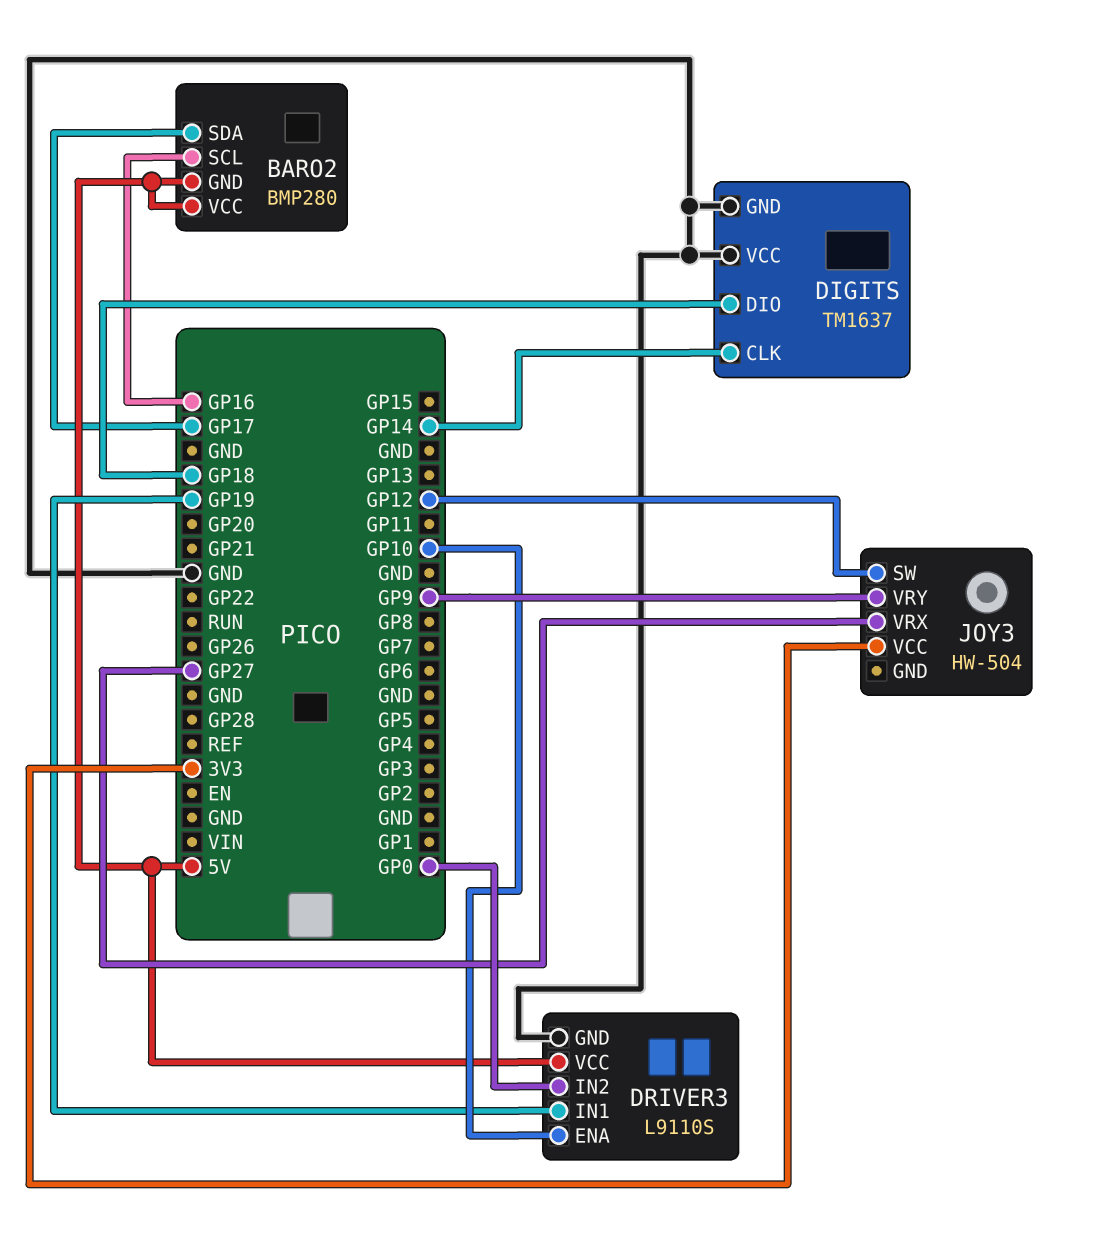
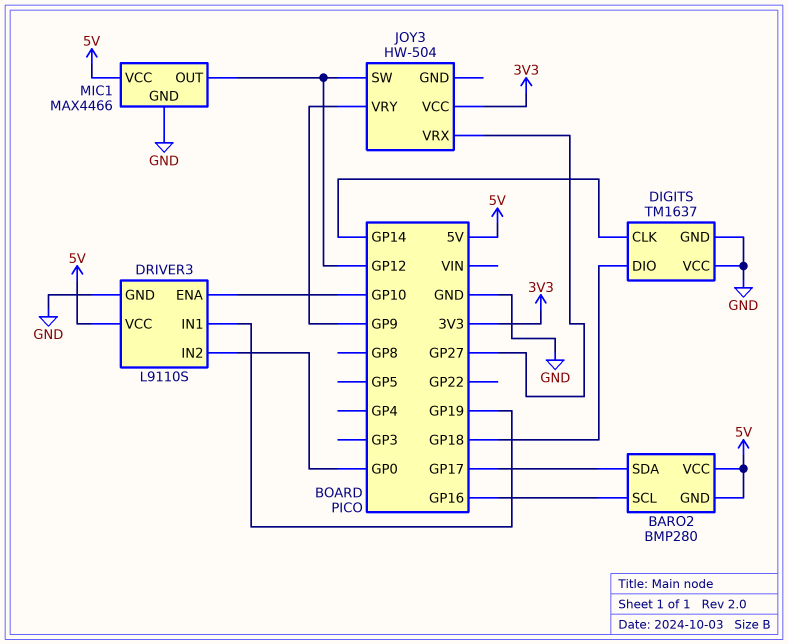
MIC1: none -> MAX4466
MIC1 pin GND: none -> GND
MIC1 pin OUT: none -> GP12
MIC1 pin VCC: none -> 5V

